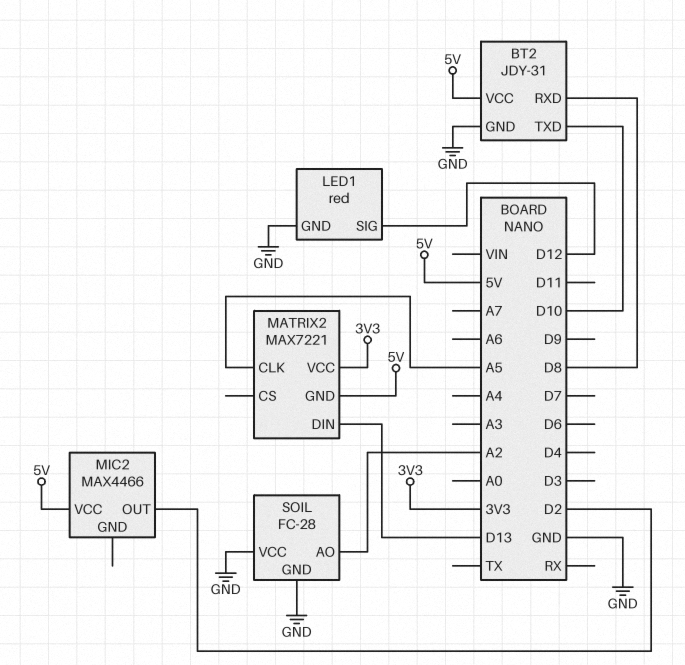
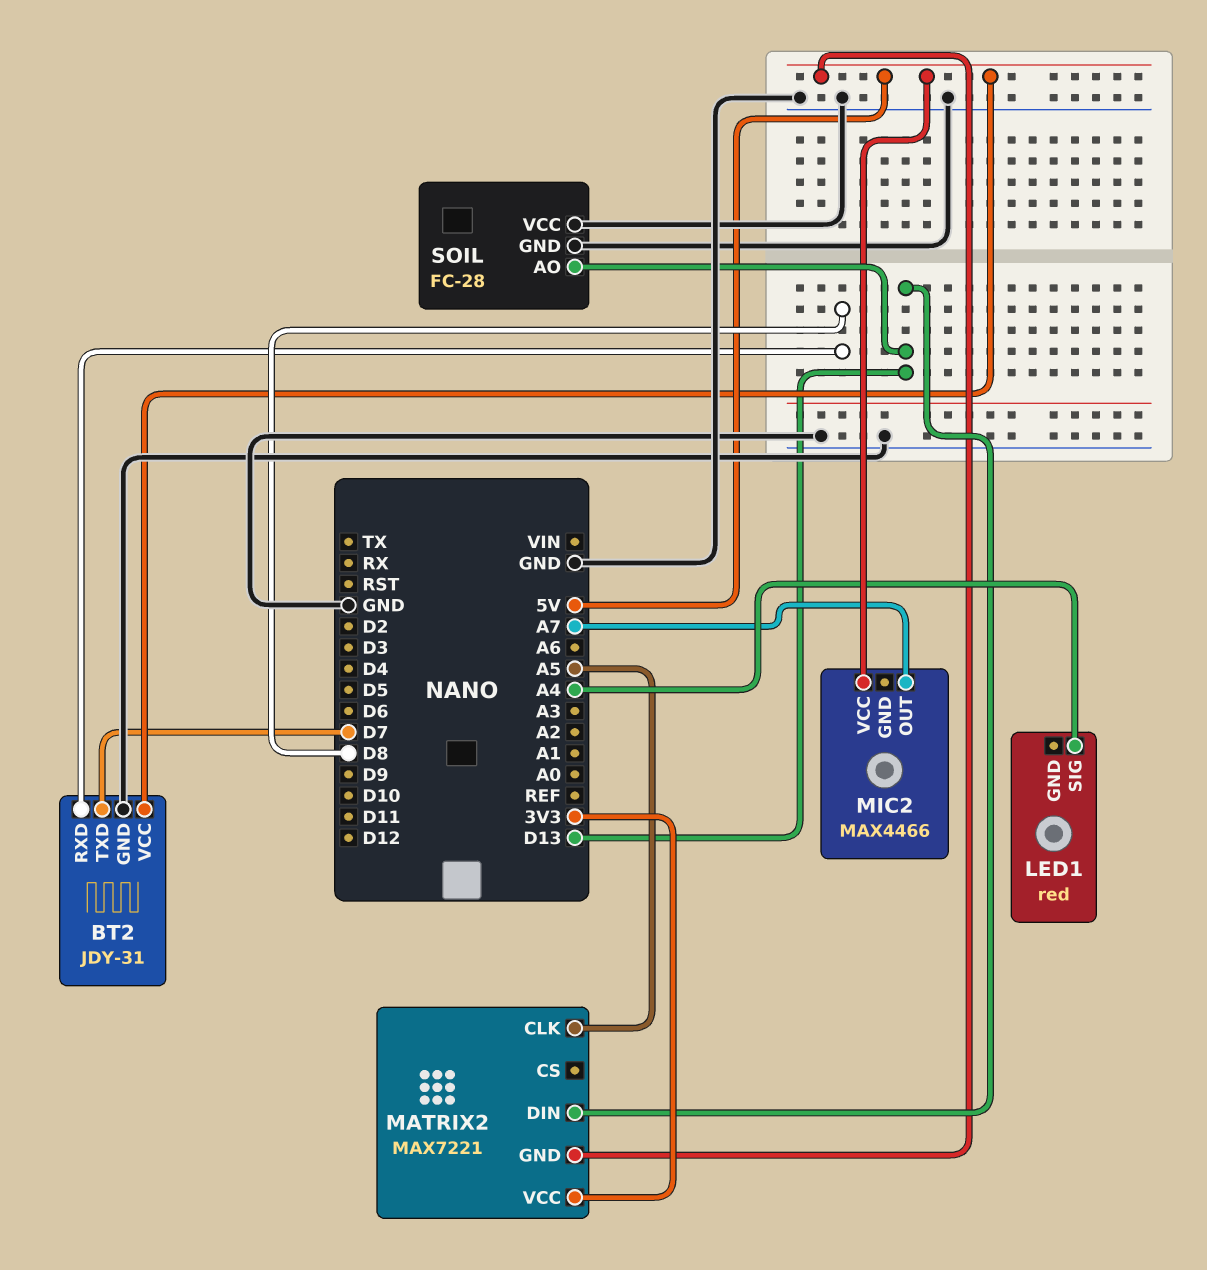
BT2 pin TXD: D10 -> D7
LED1 pin GND: GND -> none
LED1 pin SIG: D12 -> A4
MIC2 pin OUT: D2 -> A7
SOIL pin AO: A2 -> D13

